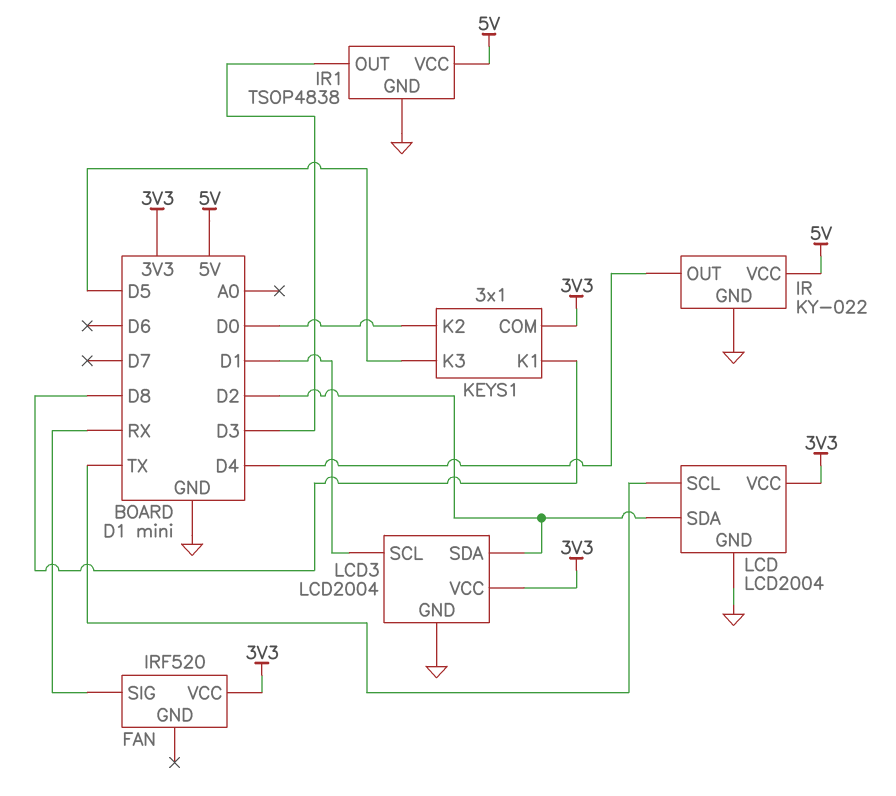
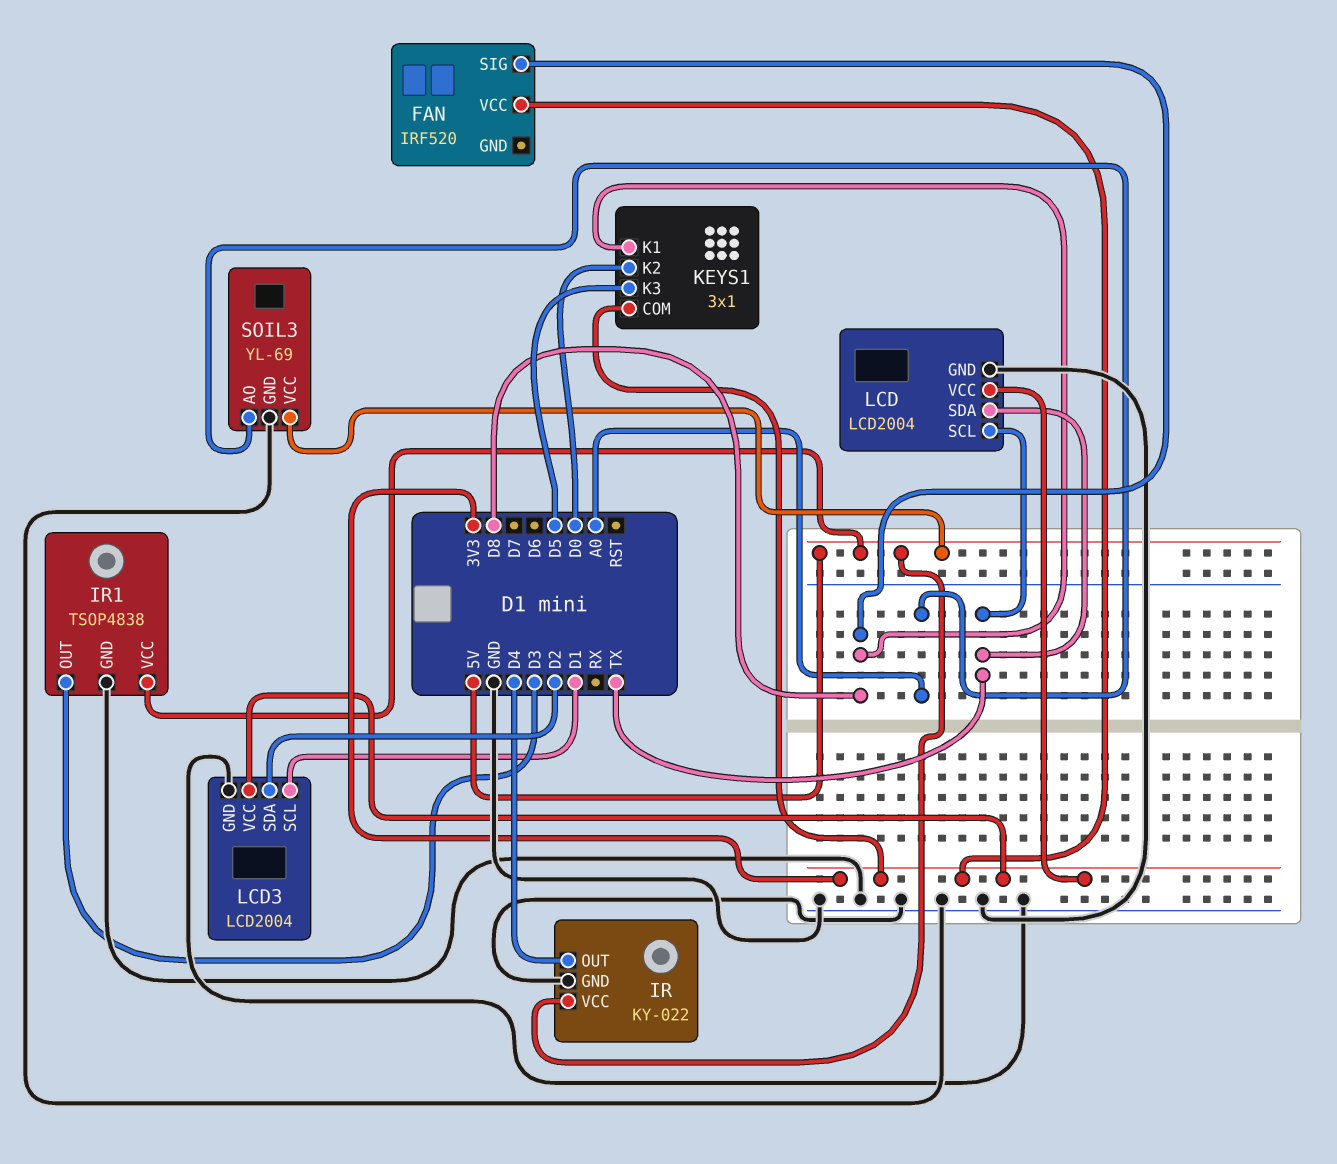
FAN pin SIG: RX -> D8
LCD pin SDA: D2 -> TX
SOIL3: none -> YL-69
SOIL3 pin AO: none -> A0
SOIL3 pin GND: none -> GND
SOIL3 pin VCC: none -> 5V

